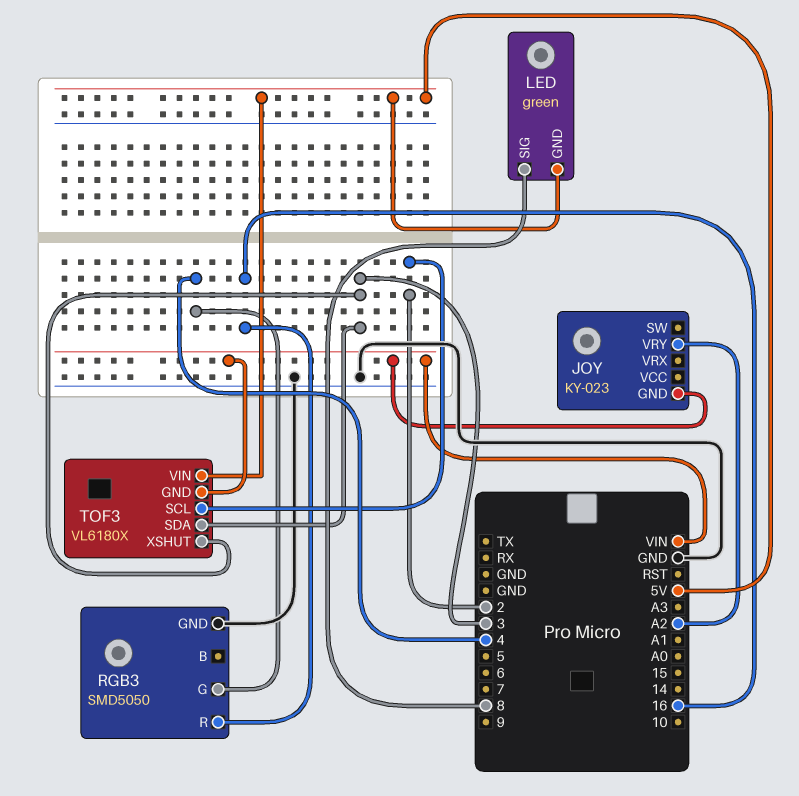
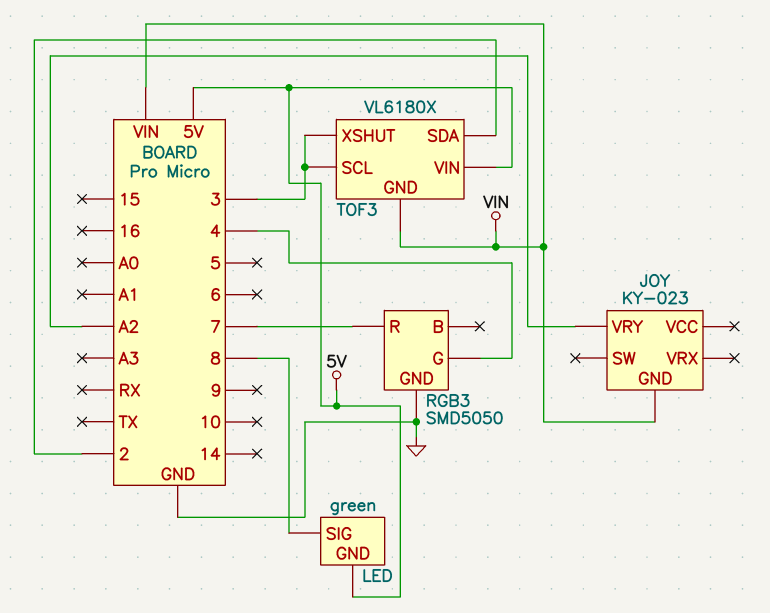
RGB3 pin R: 16 -> 7
TOF3 pin SCL: 2 -> 3
TOF3 pin SDA: 3 -> 2

